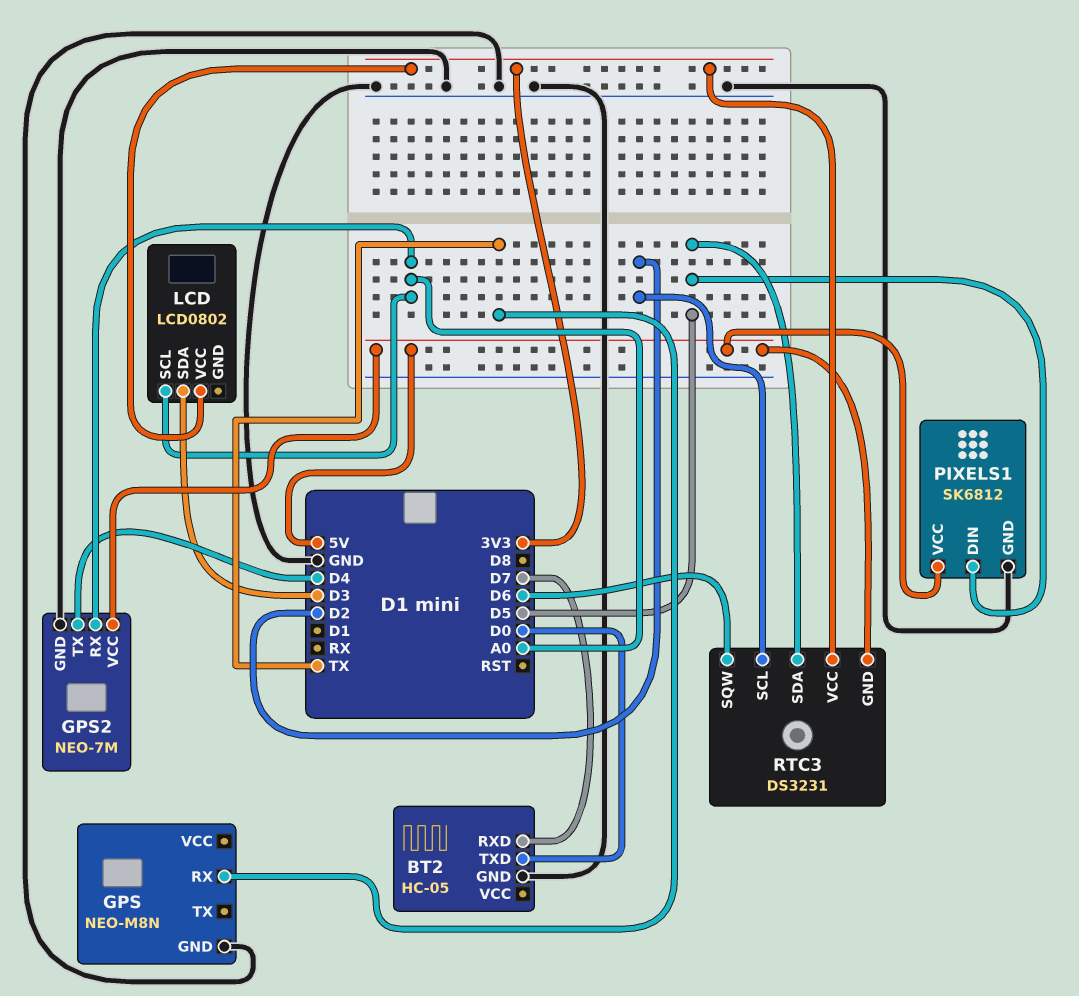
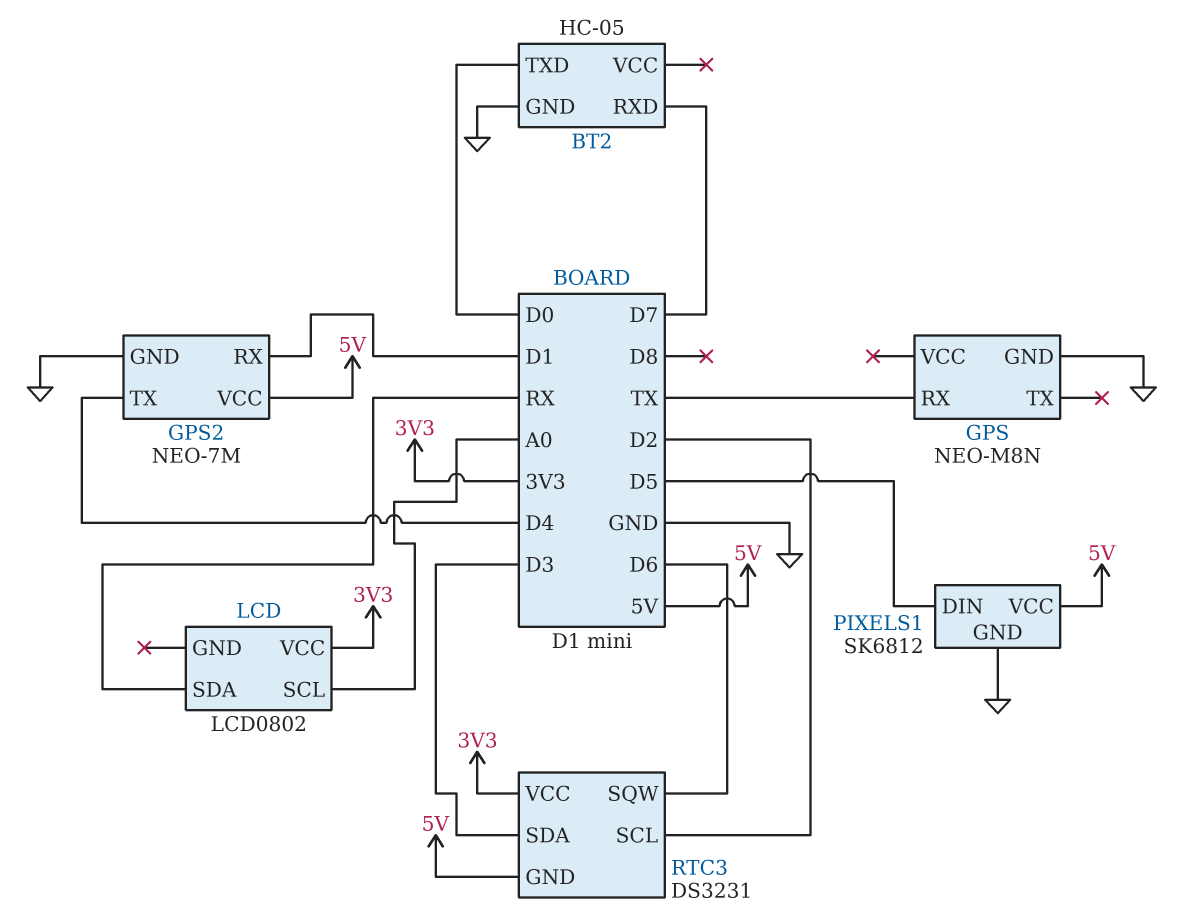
GPS2 pin RX: A0 -> D1
LCD pin SDA: D3 -> RX
RTC3 pin SDA: D5 -> D3

